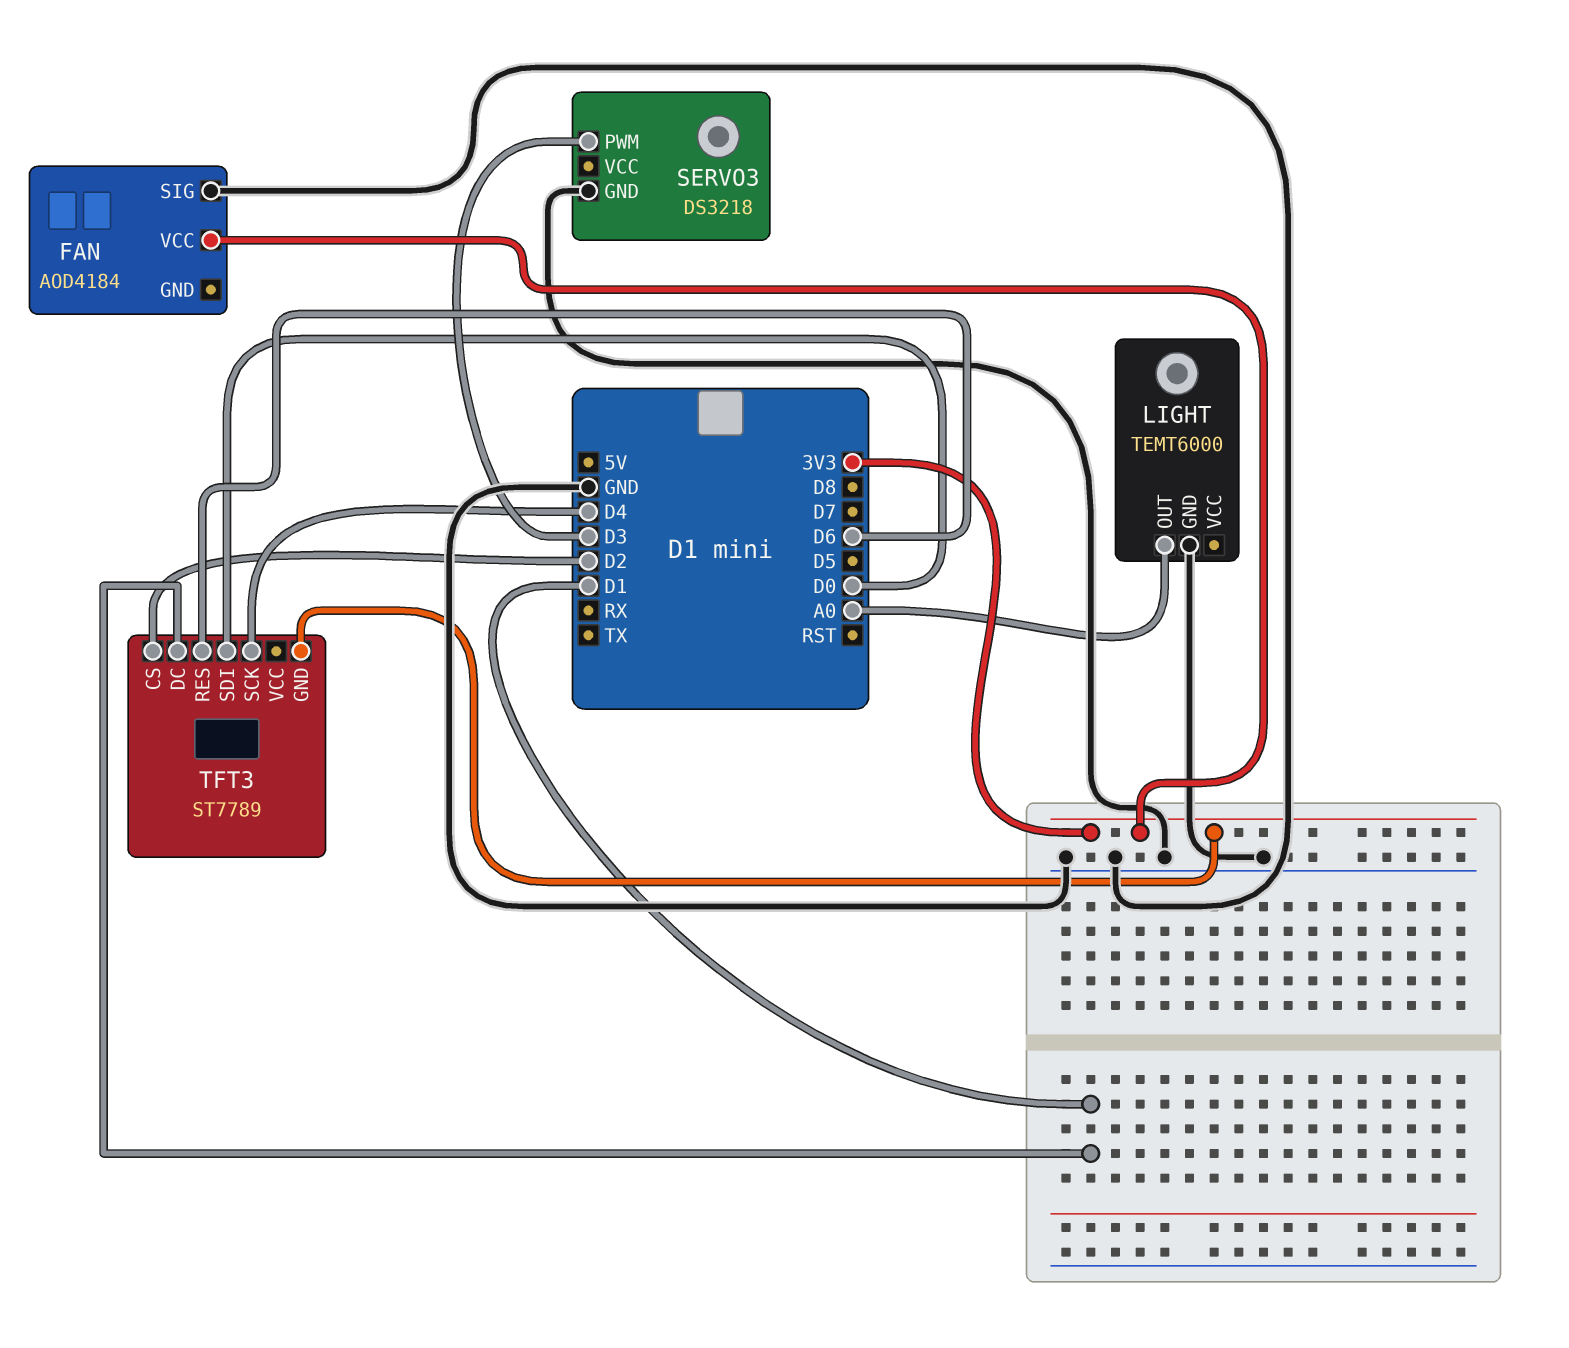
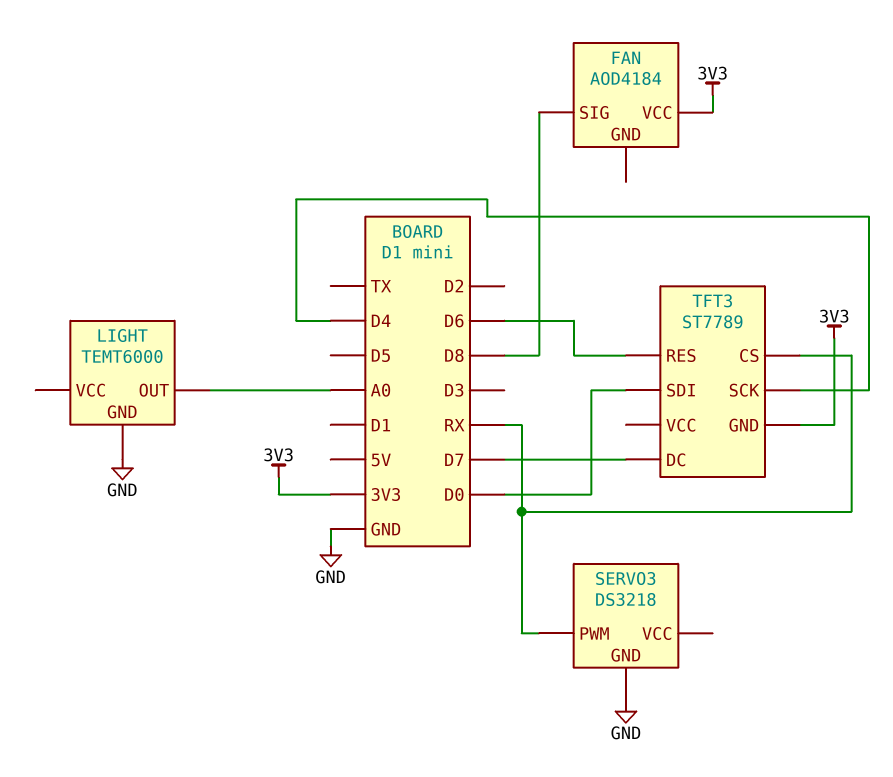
FAN pin SIG: GND -> D8
SERVO3 pin PWM: D3 -> RX
TFT3 pin CS: D2 -> RX
TFT3 pin DC: D1 -> D7

